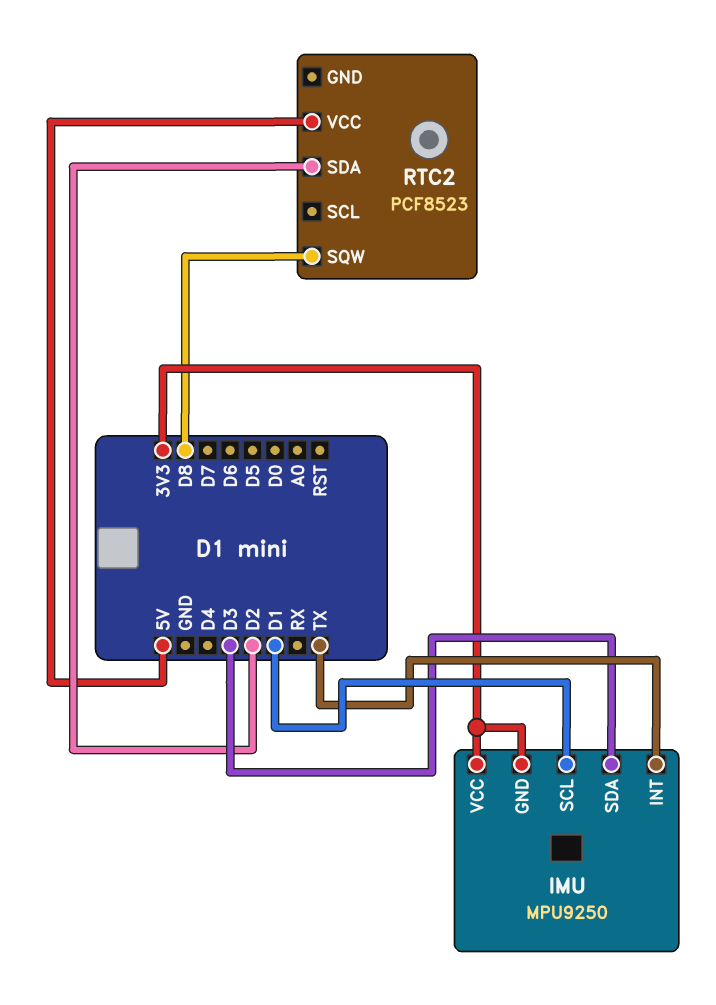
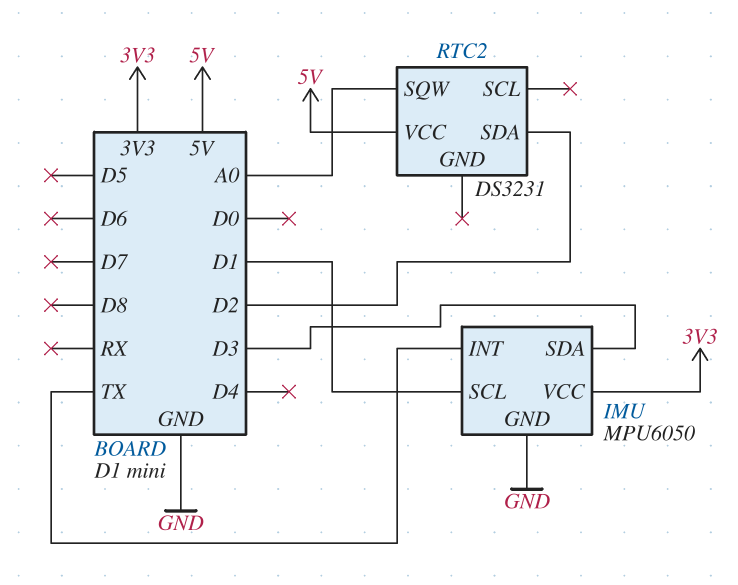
IMU: MPU9250 -> MPU6050
IMU pin GND: 3V3 -> GND
RTC2: PCF8523 -> DS3231
RTC2 pin SQW: D8 -> A0

